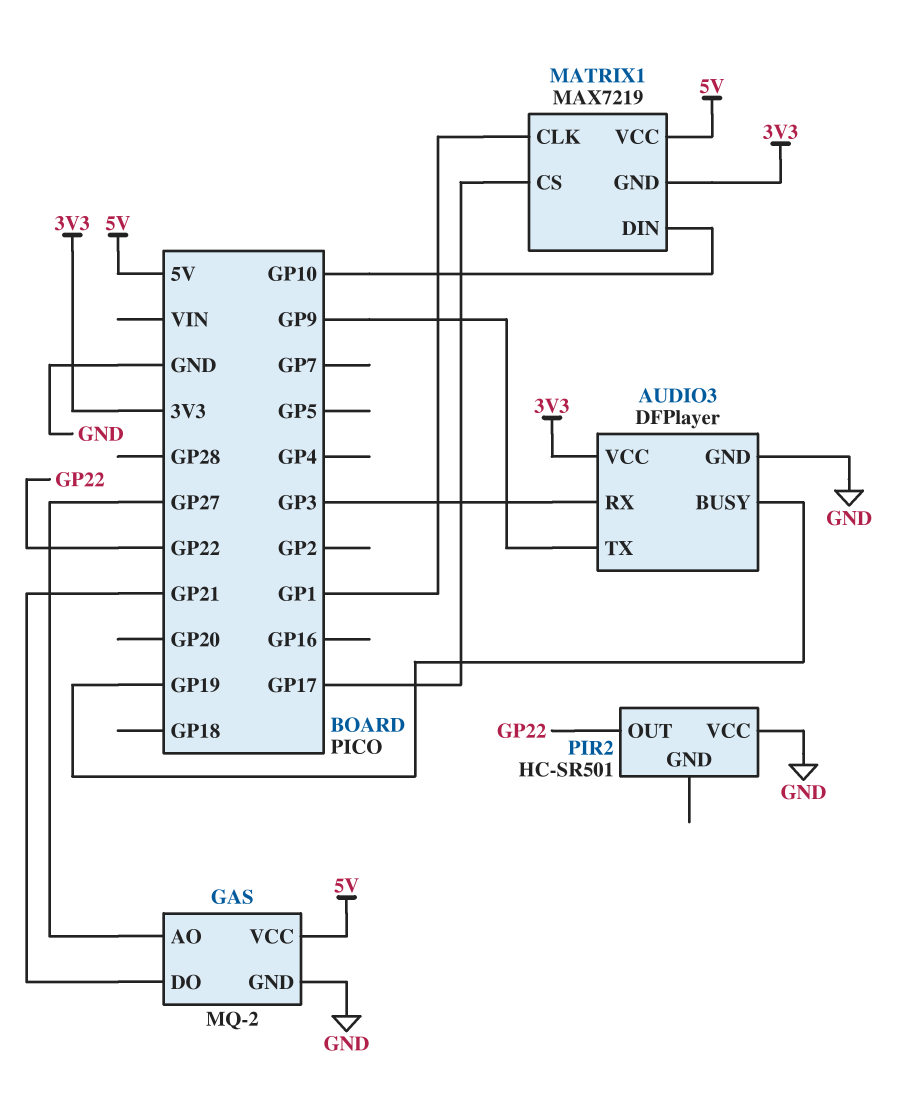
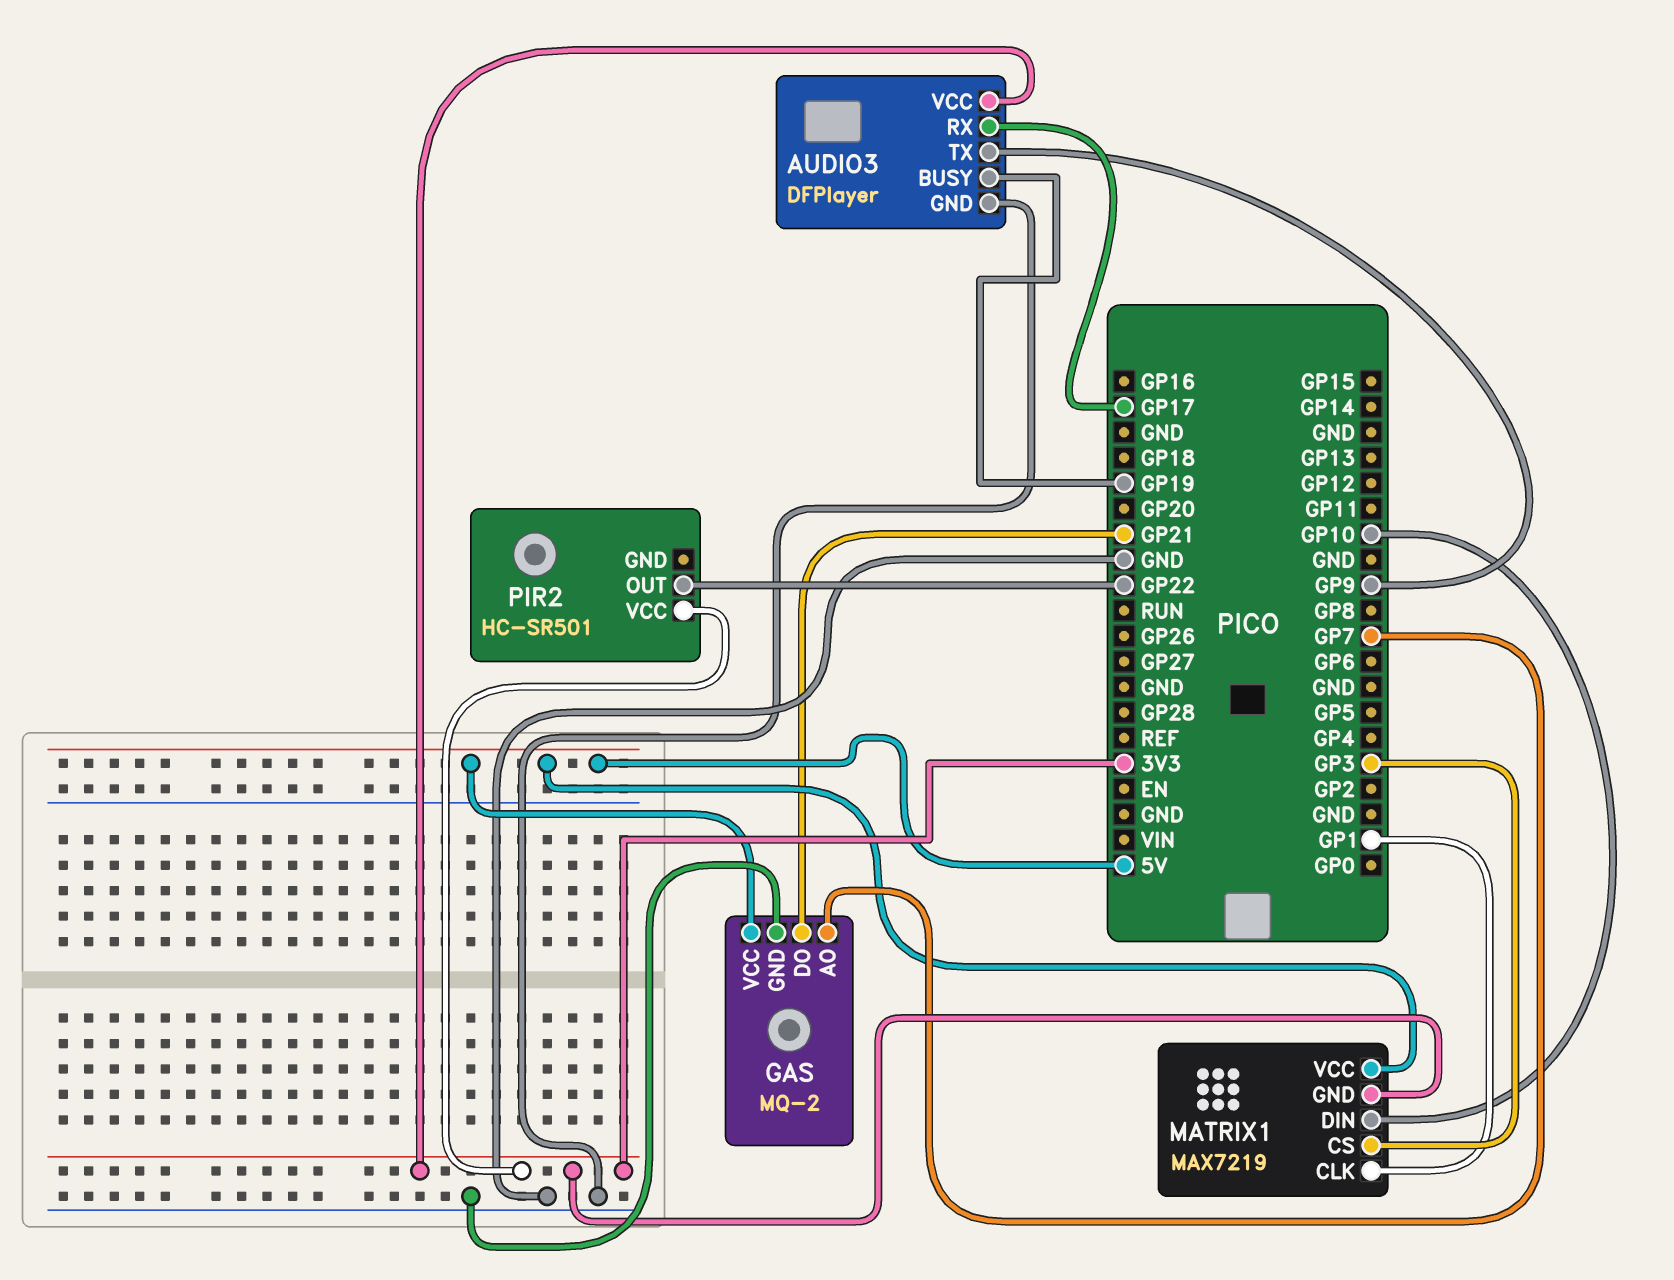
AUDIO3 pin RX: GP3 -> GP17
GAS pin AO: GP27 -> GP7
MATRIX1 pin CS: GP17 -> GP3
PIR2 pin VCC: GND -> 3V3

